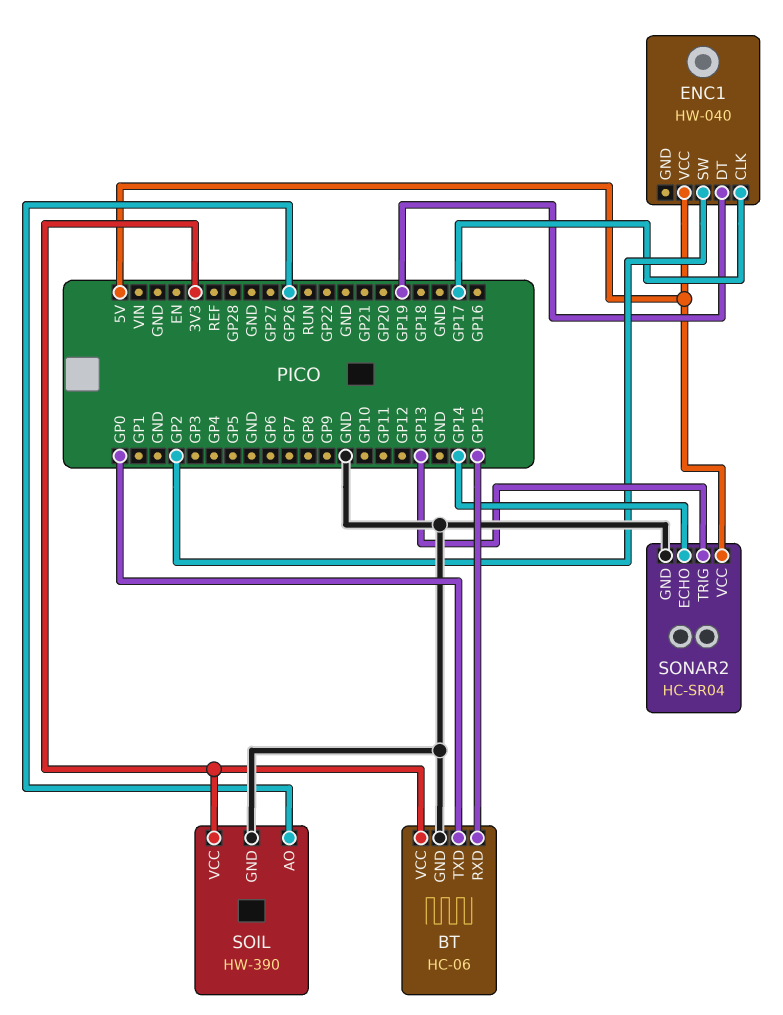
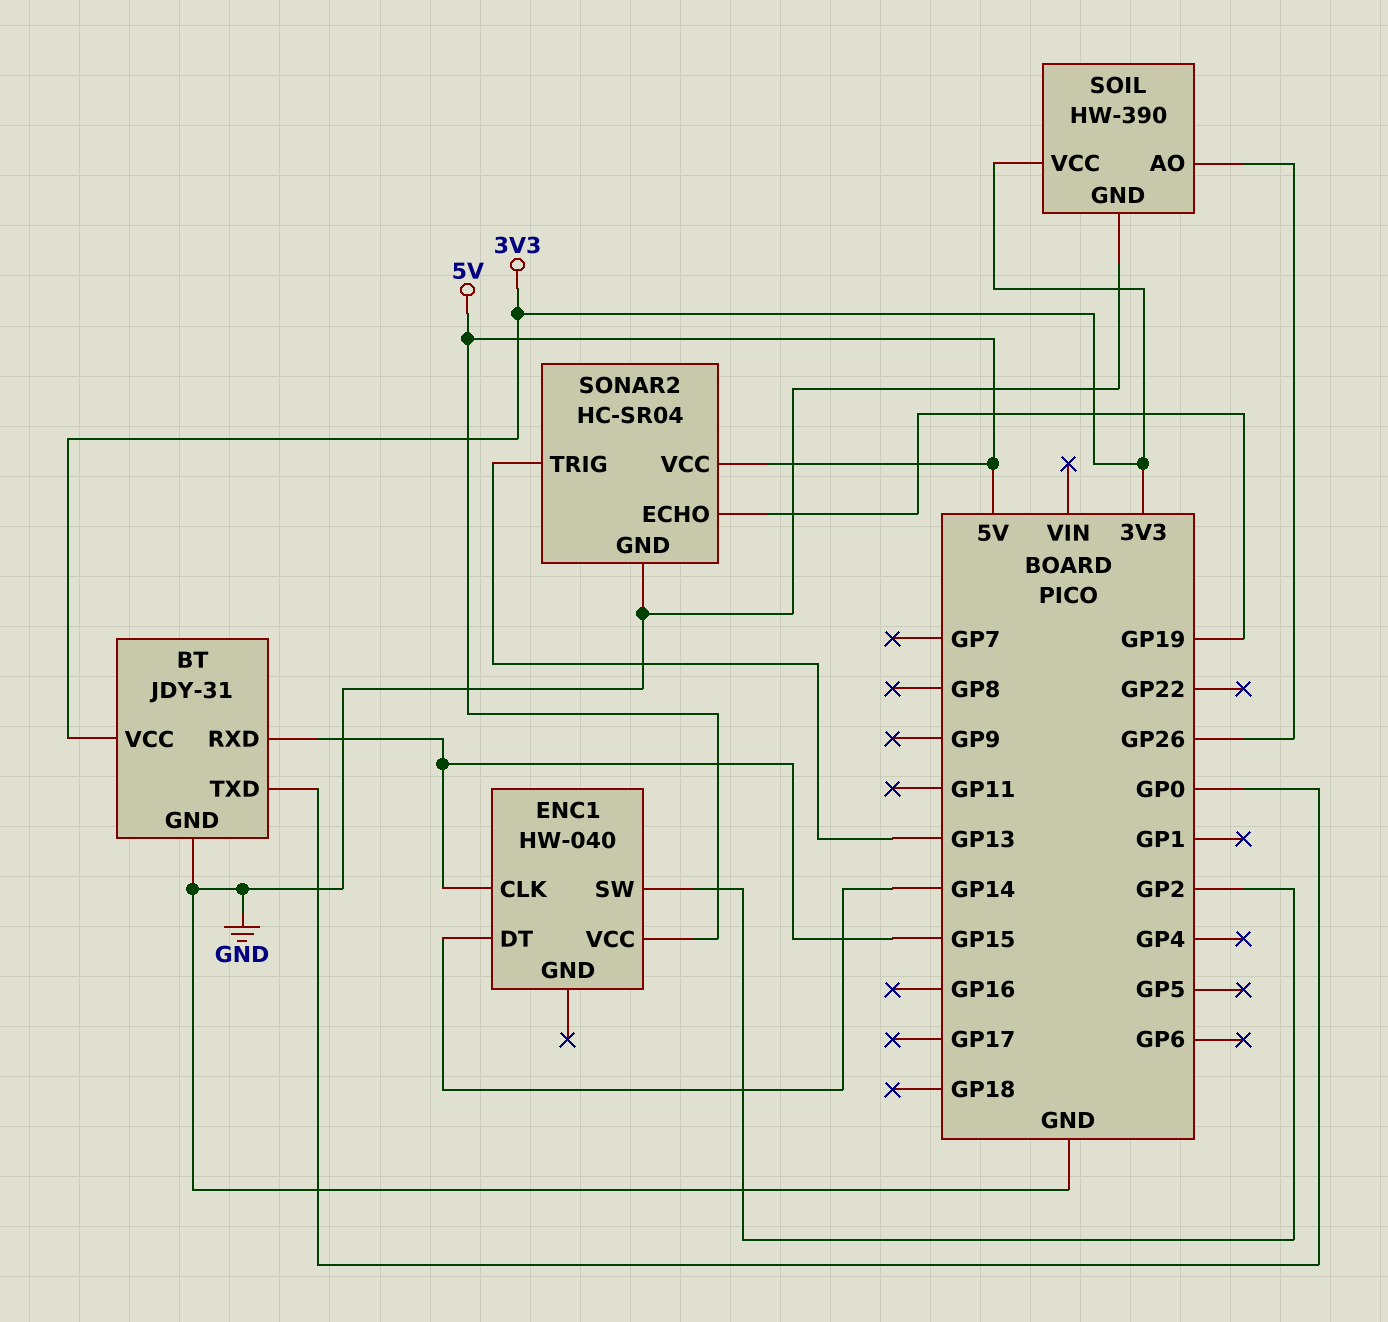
BT: HC-06 -> JDY-31
ENC1 pin CLK: GP17 -> GP15
ENC1 pin DT: GP19 -> GP14
SONAR2 pin ECHO: GP14 -> GP19

